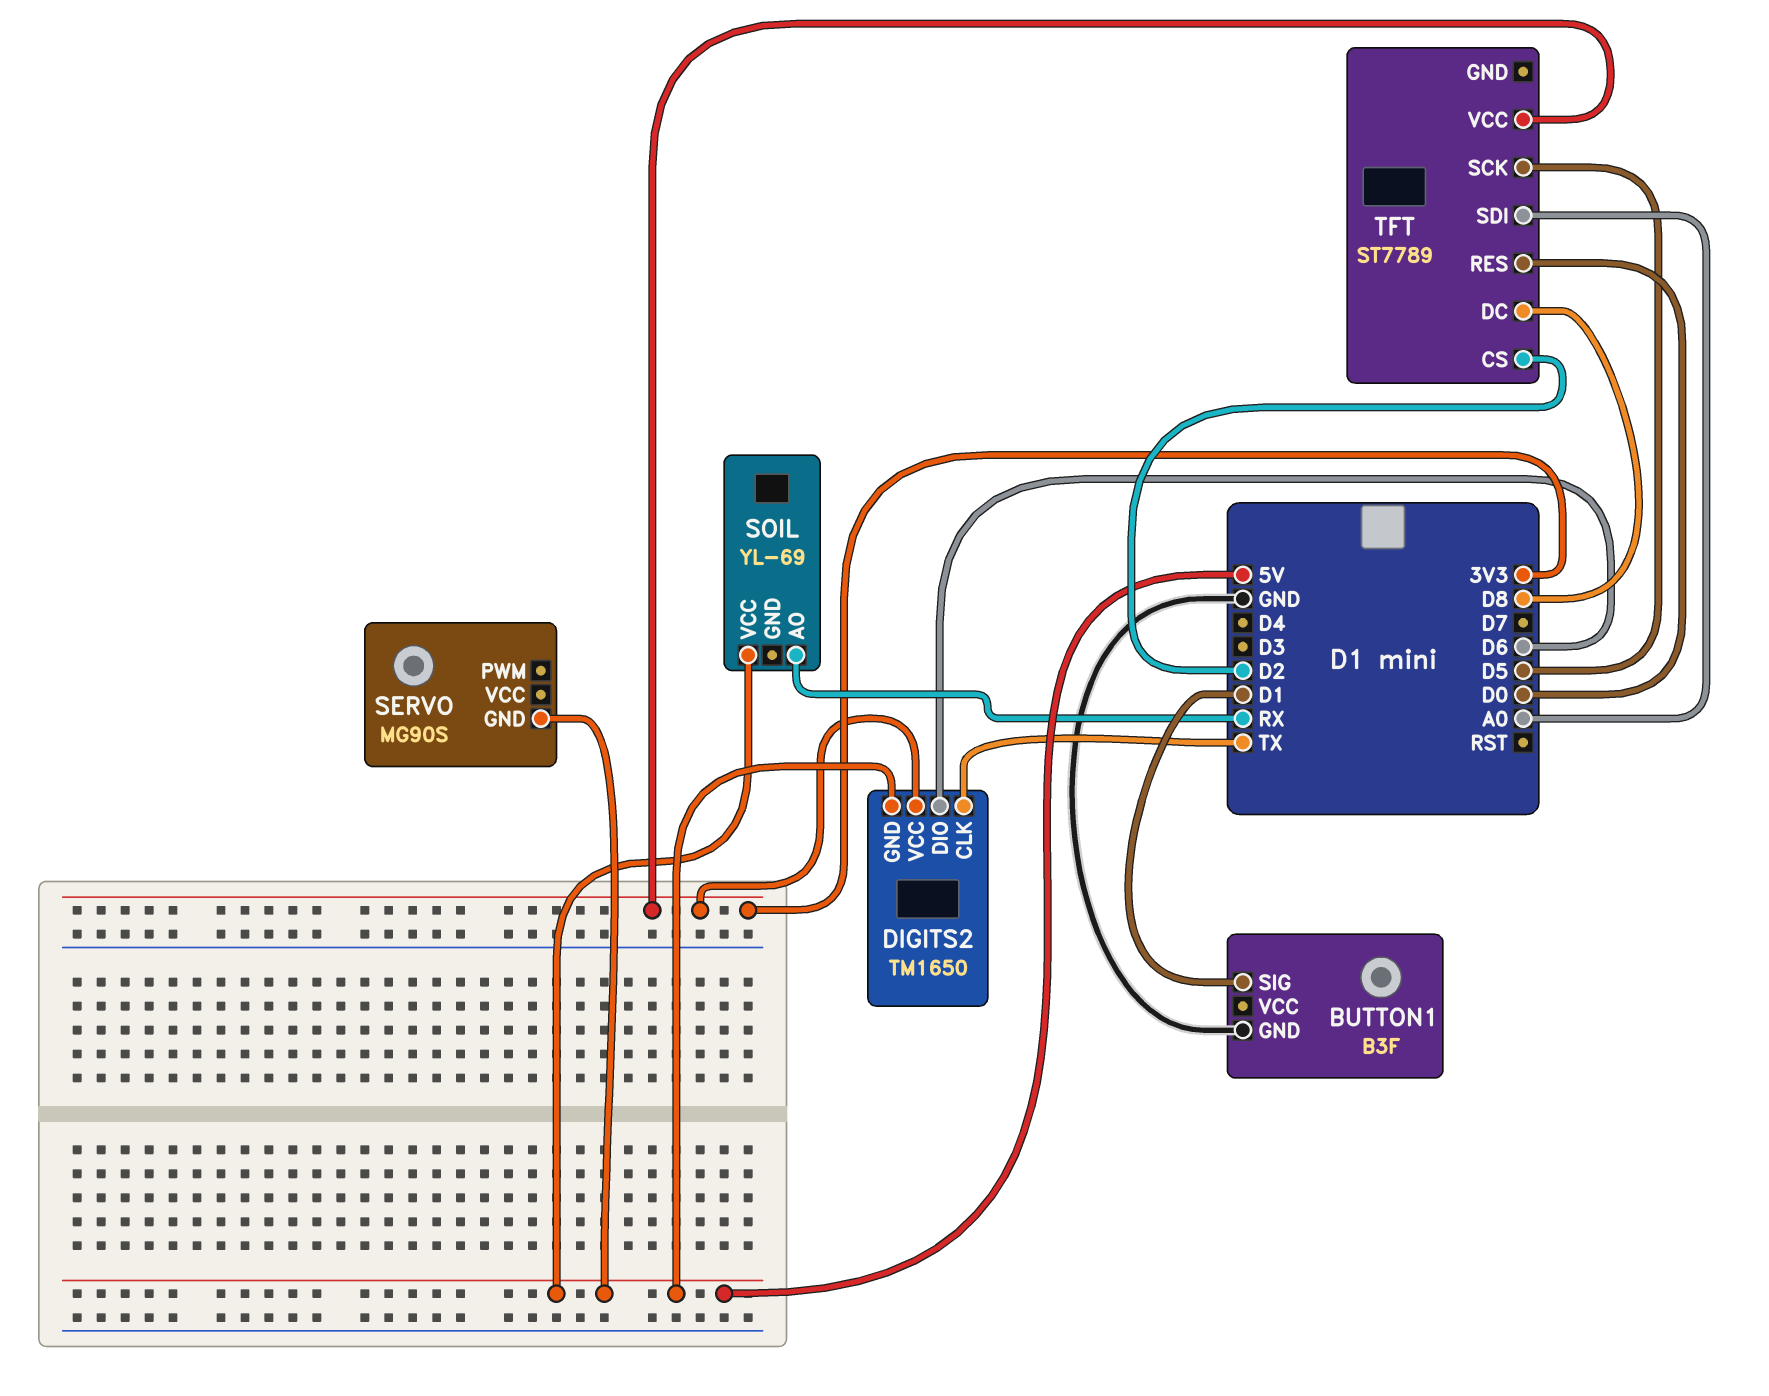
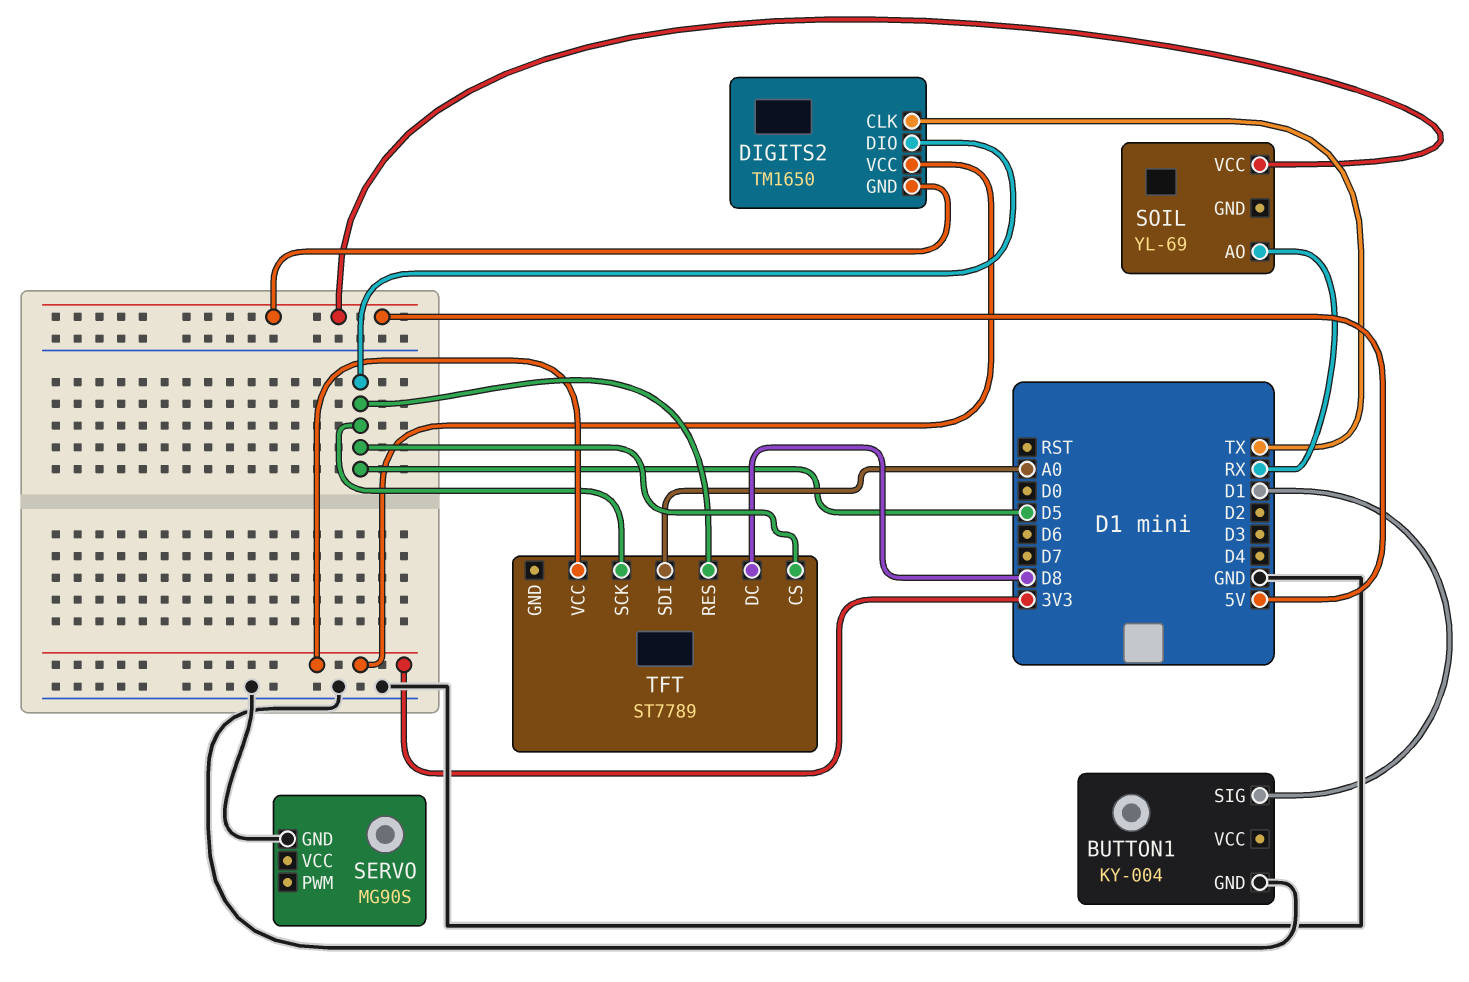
BUTTON1: B3F -> KY-004
DIGITS2 pin DIO: D6 -> D5
SERVO pin GND: 5V -> GND
TFT pin CS: D2 -> D5
TFT pin RES: D0 -> D5

